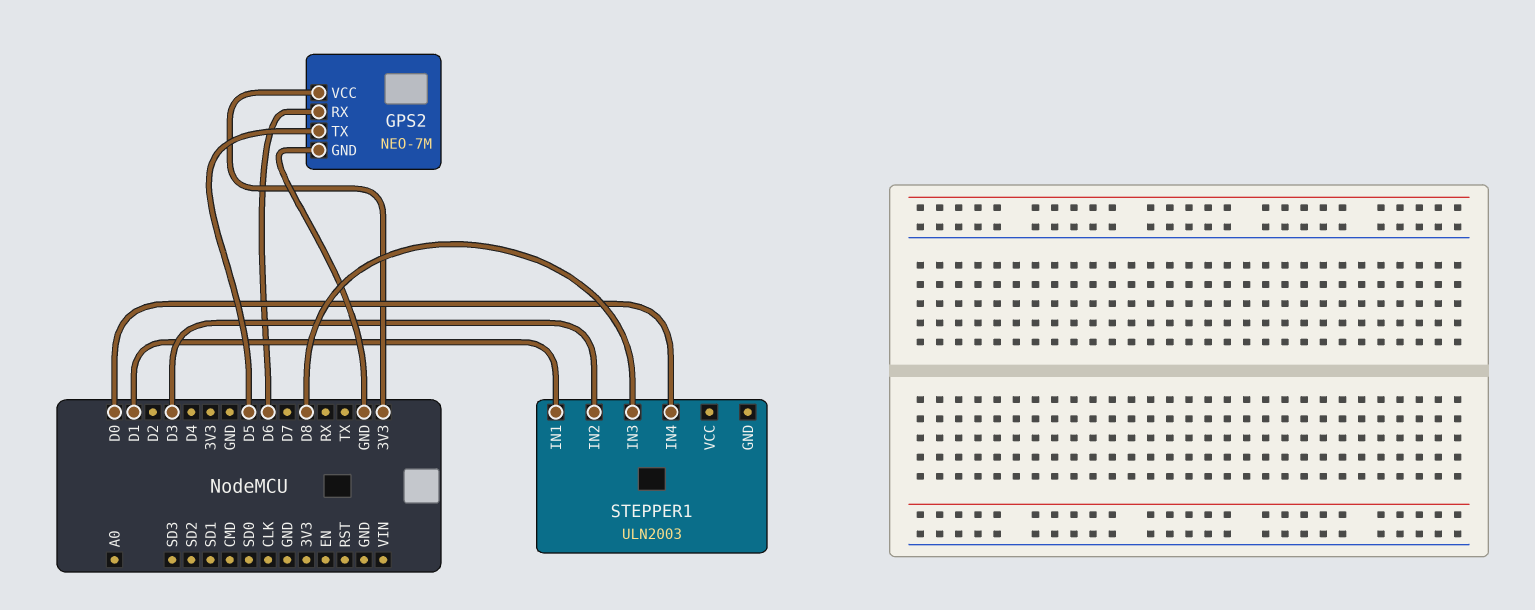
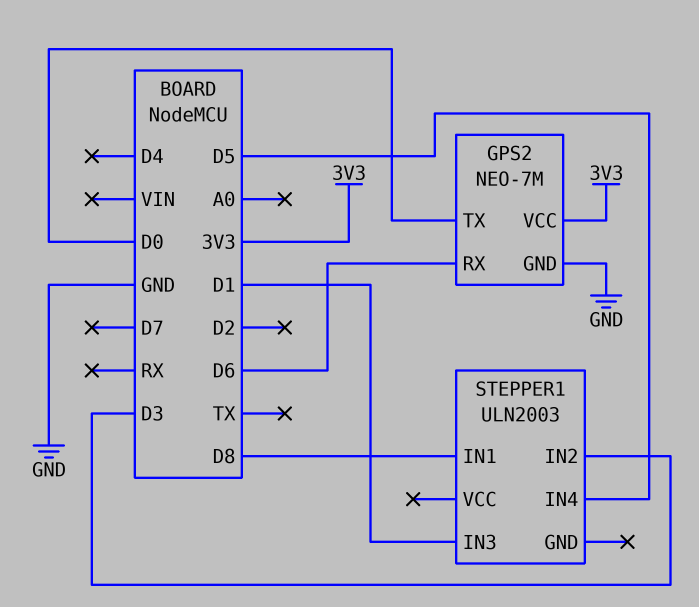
GPS2 pin TX: D5 -> D0
STEPPER1 pin IN1: D1 -> D8
STEPPER1 pin IN3: D8 -> D1
STEPPER1 pin IN4: D0 -> D5

